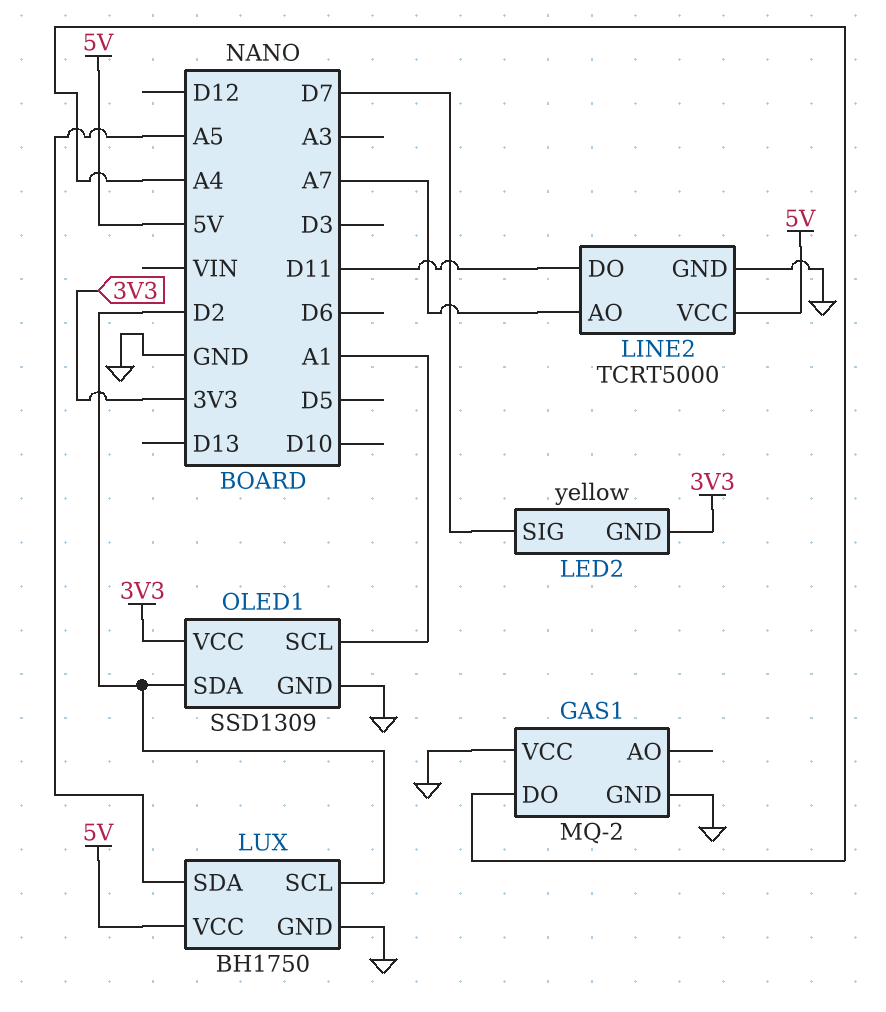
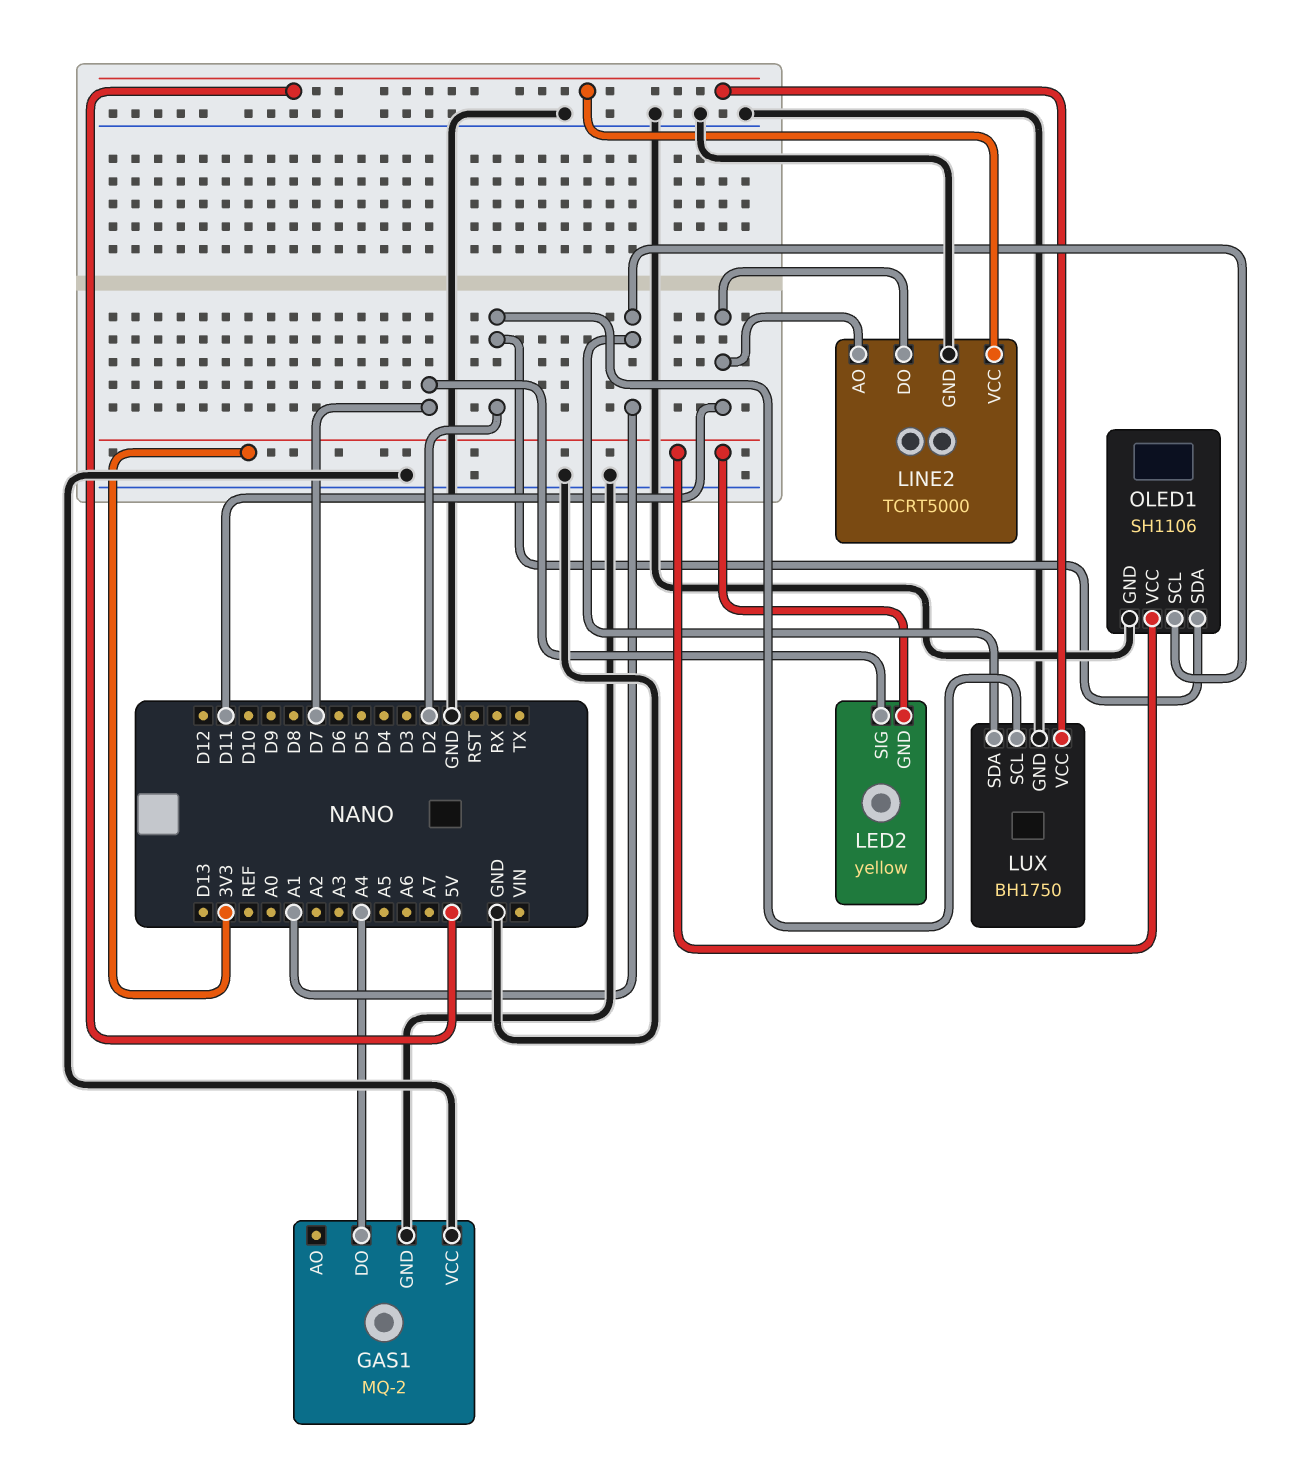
LINE2 pin AO: A7 -> D11
LUX pin SDA: A5 -> A1
OLED1: SSD1309 -> SH1106

